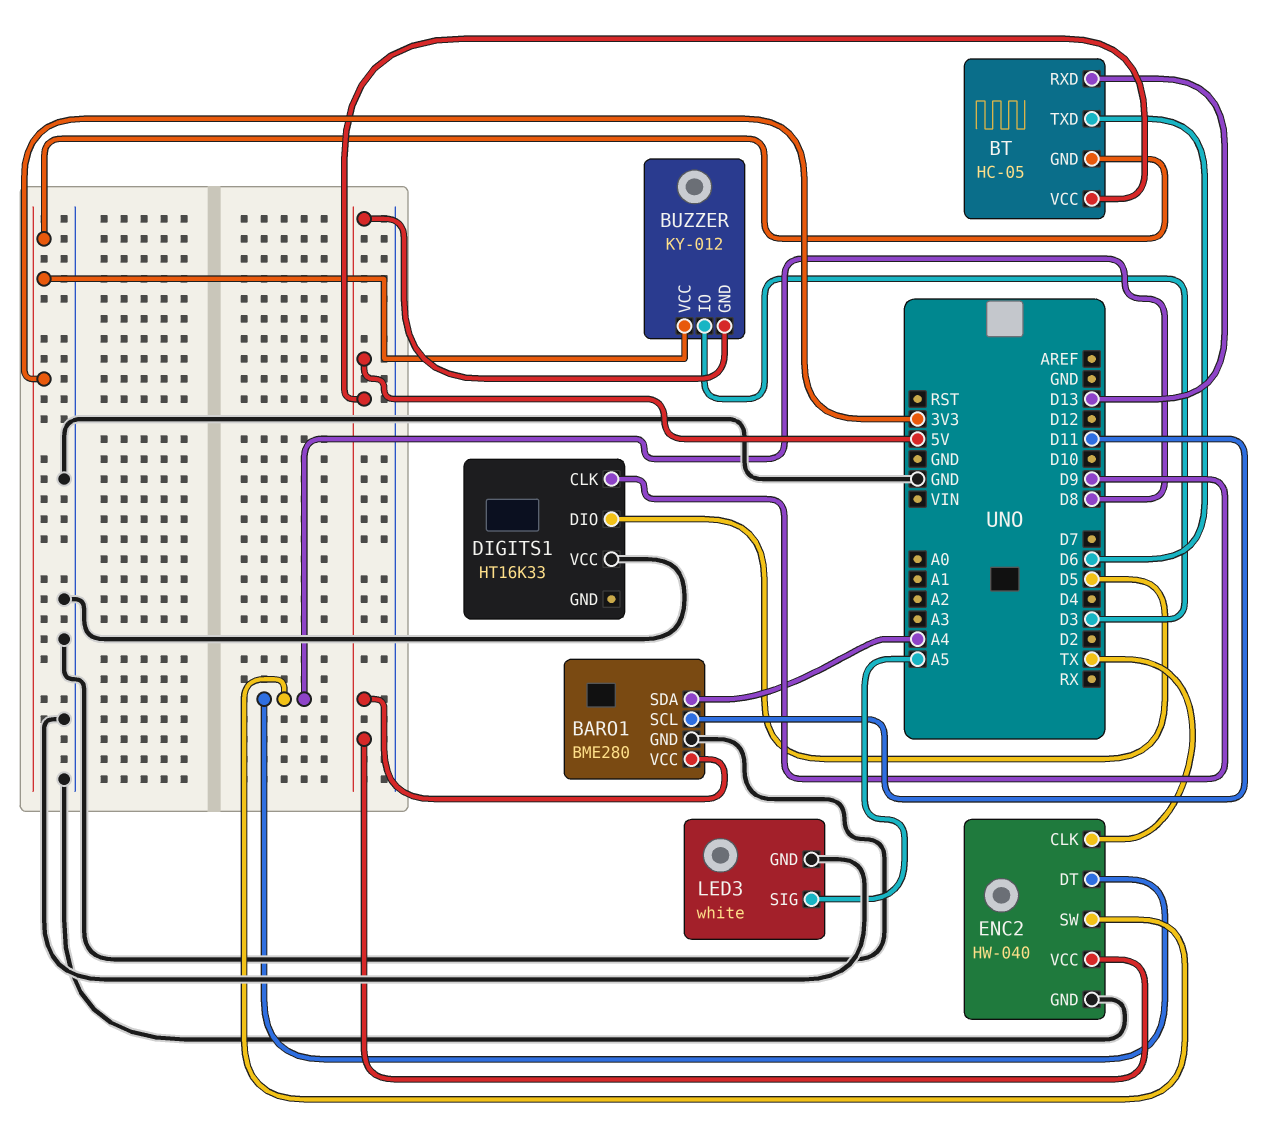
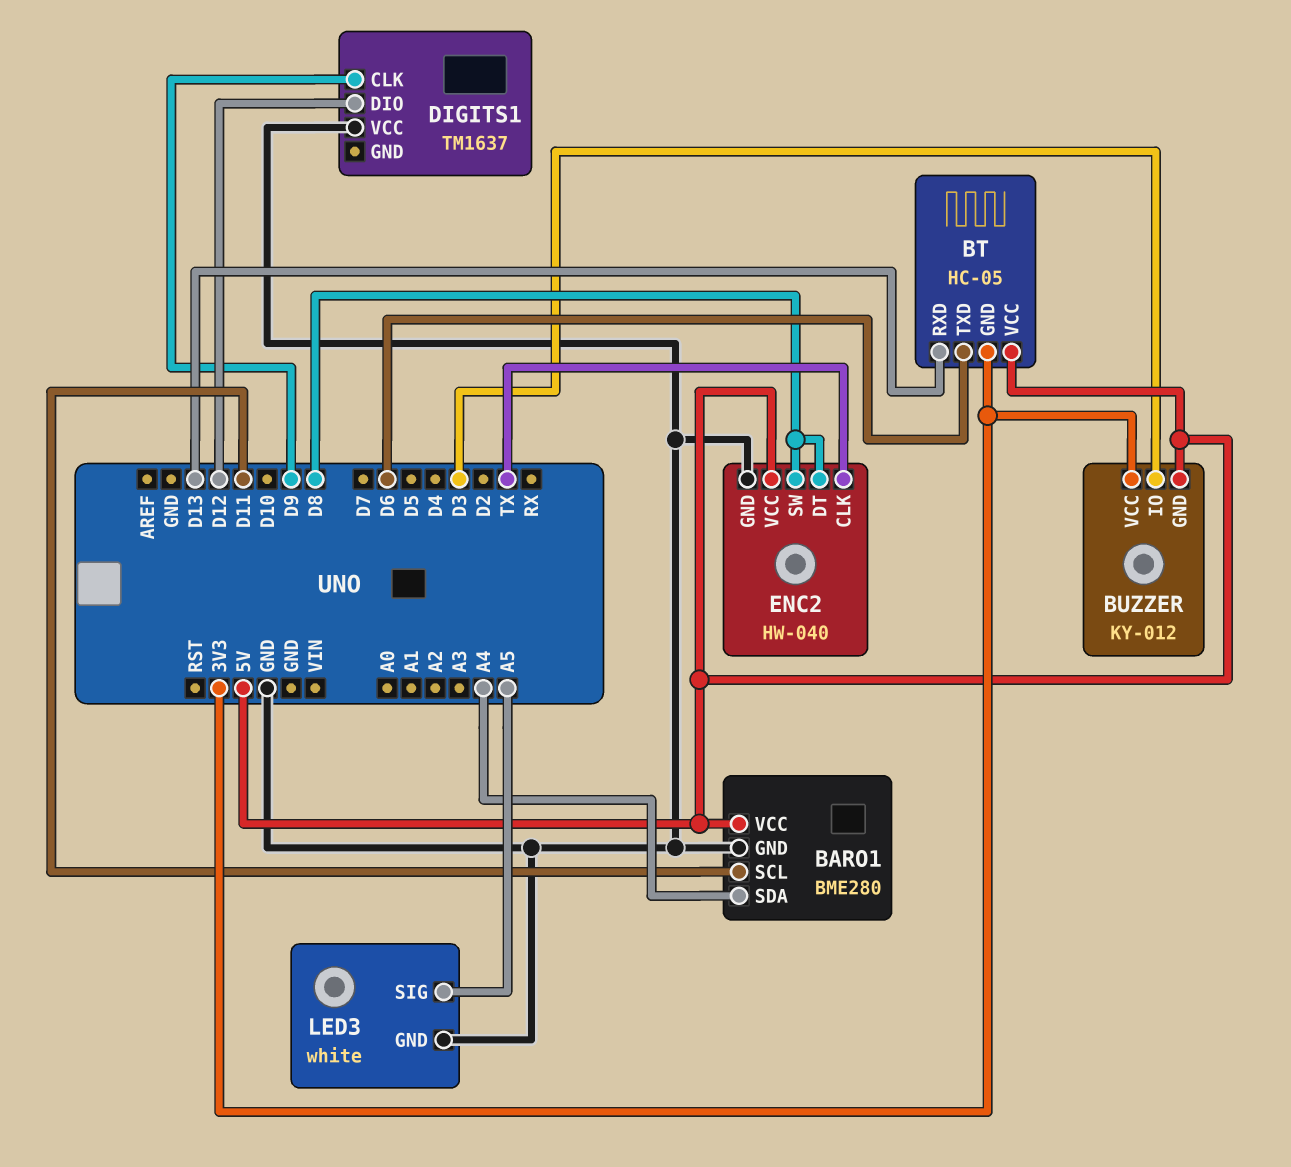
DIGITS1: HT16K33 -> TM1637
DIGITS1 pin DIO: D5 -> D12

